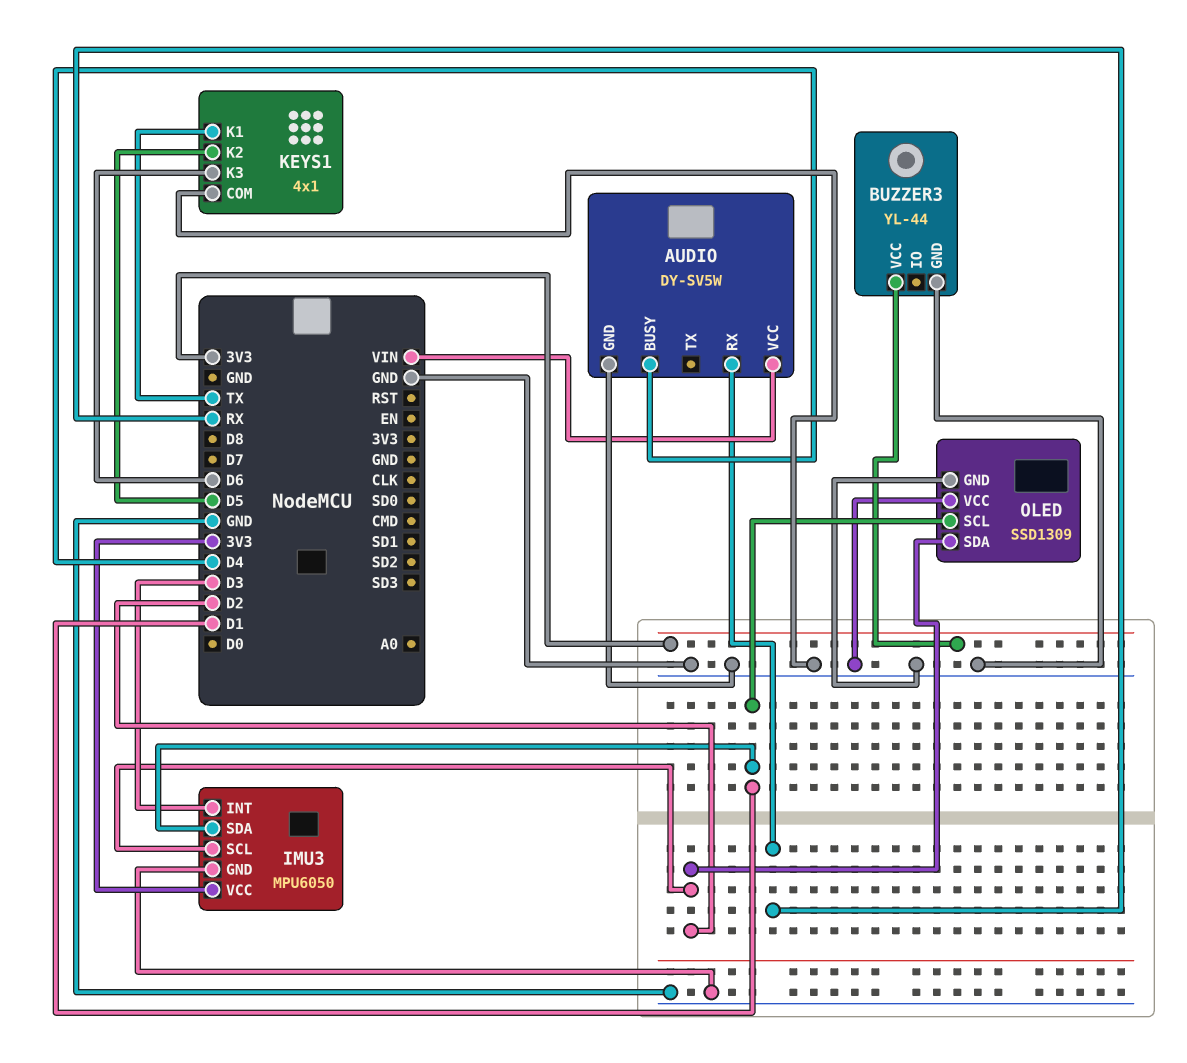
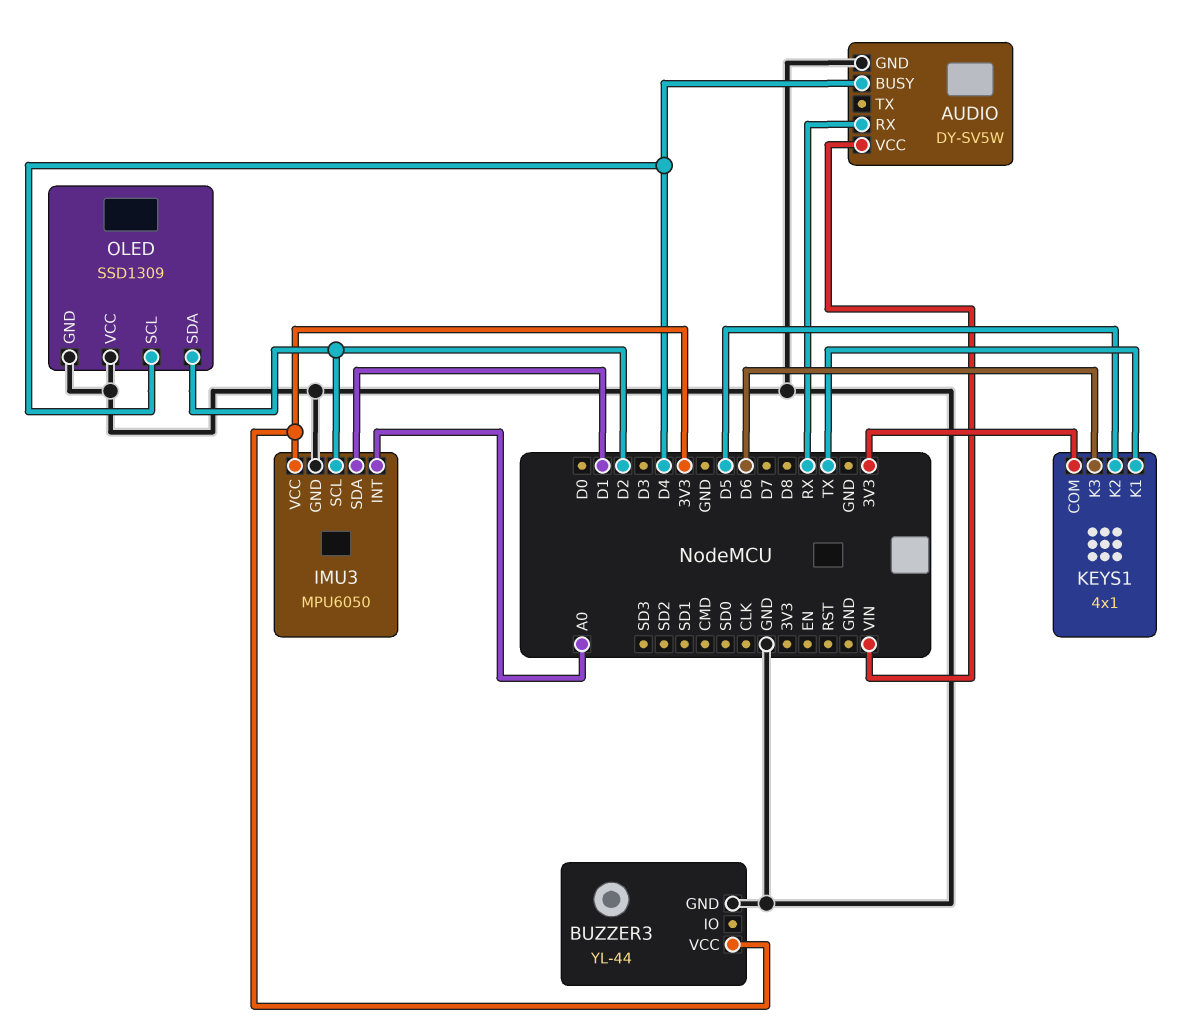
IMU3 pin INT: D3 -> A0
KEYS1 pin COM: GND -> 3V3
OLED pin SCL: D1 -> D4

